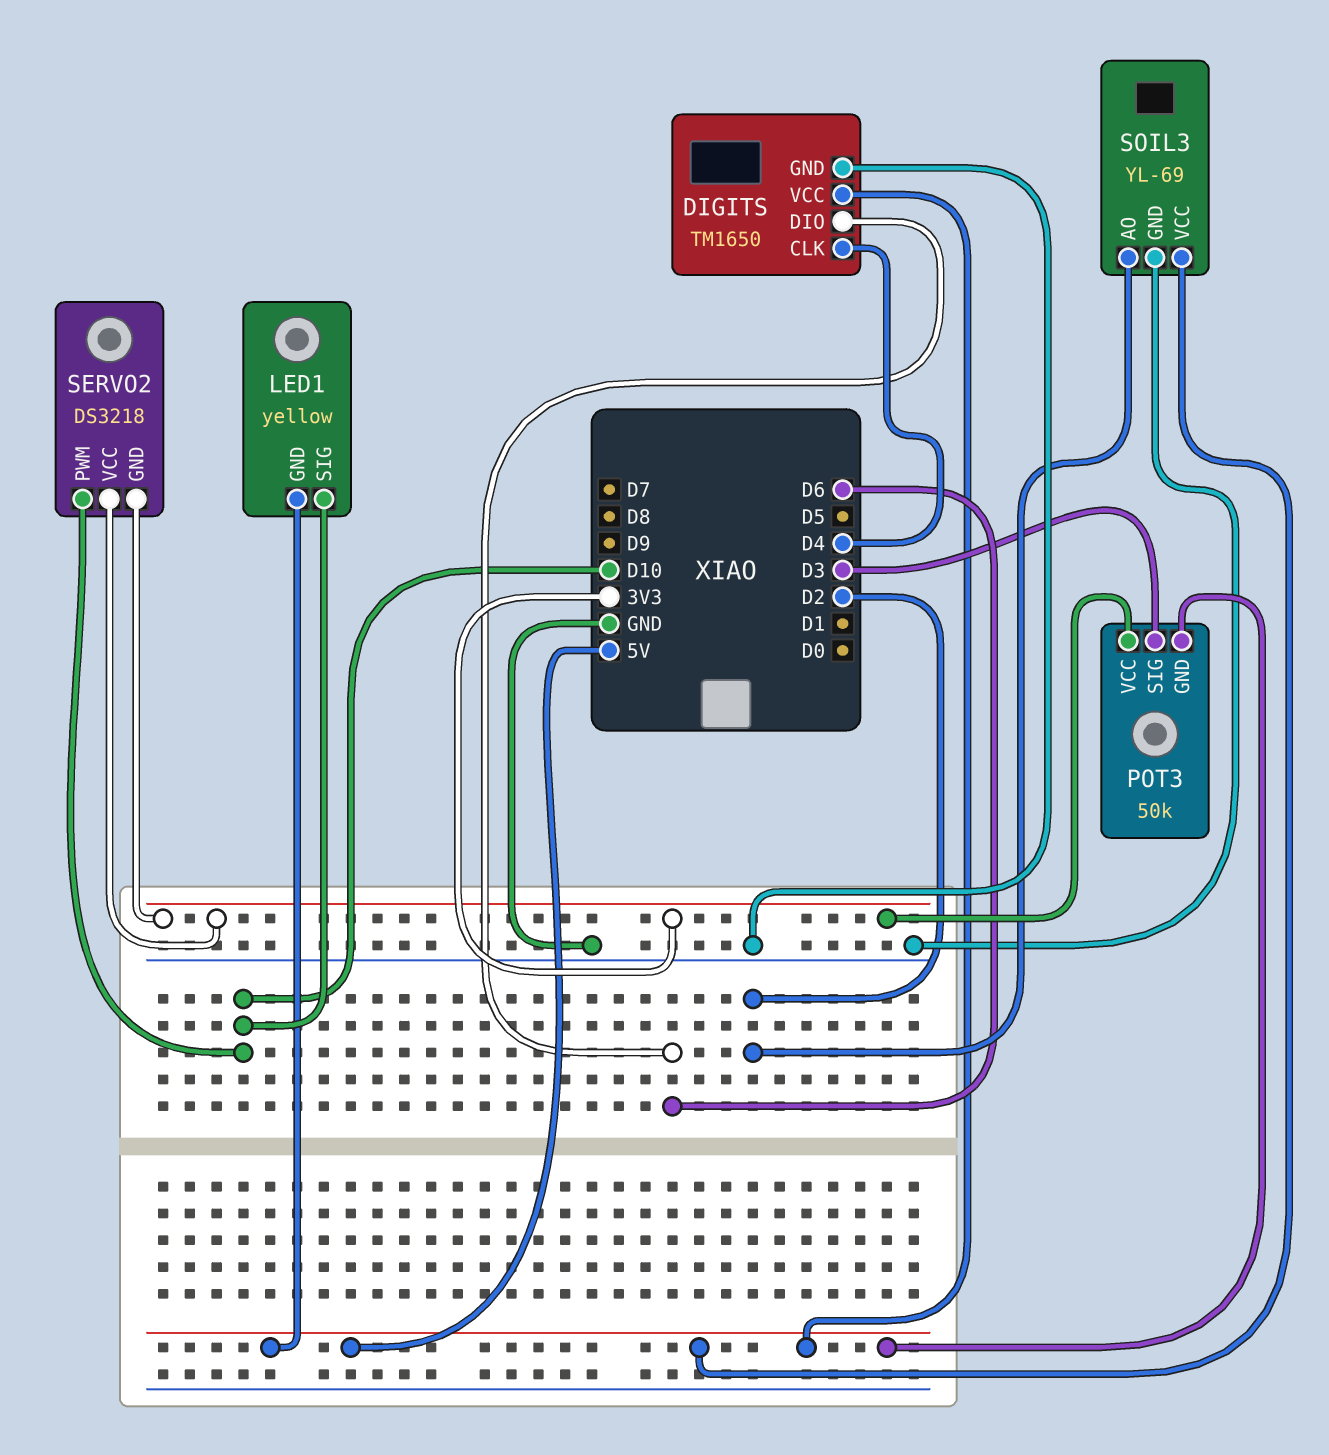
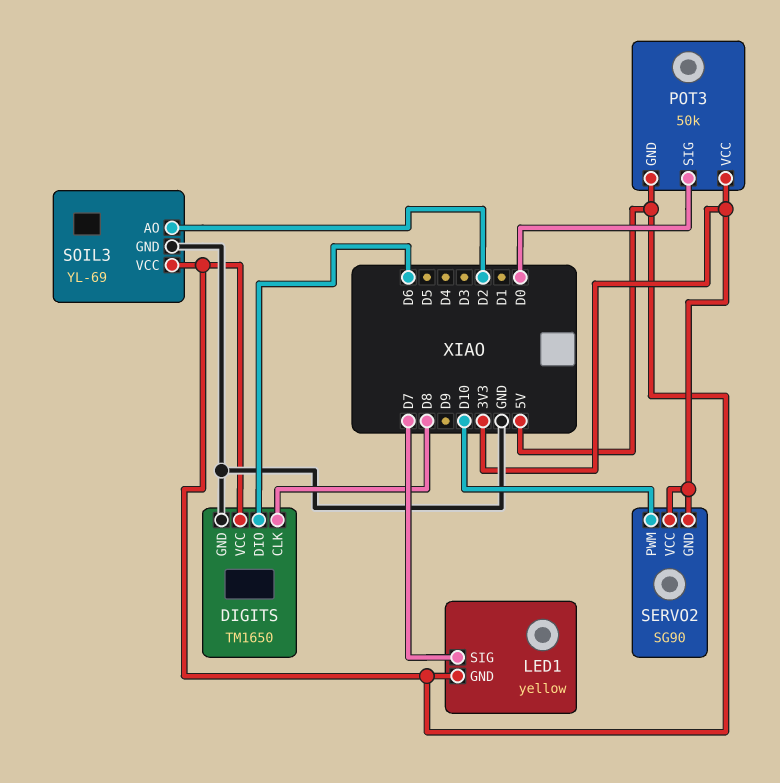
DIGITS pin CLK: D4 -> D8
LED1 pin SIG: D10 -> D7
POT3 pin SIG: D3 -> D0
SERVO2: DS3218 -> SG90

